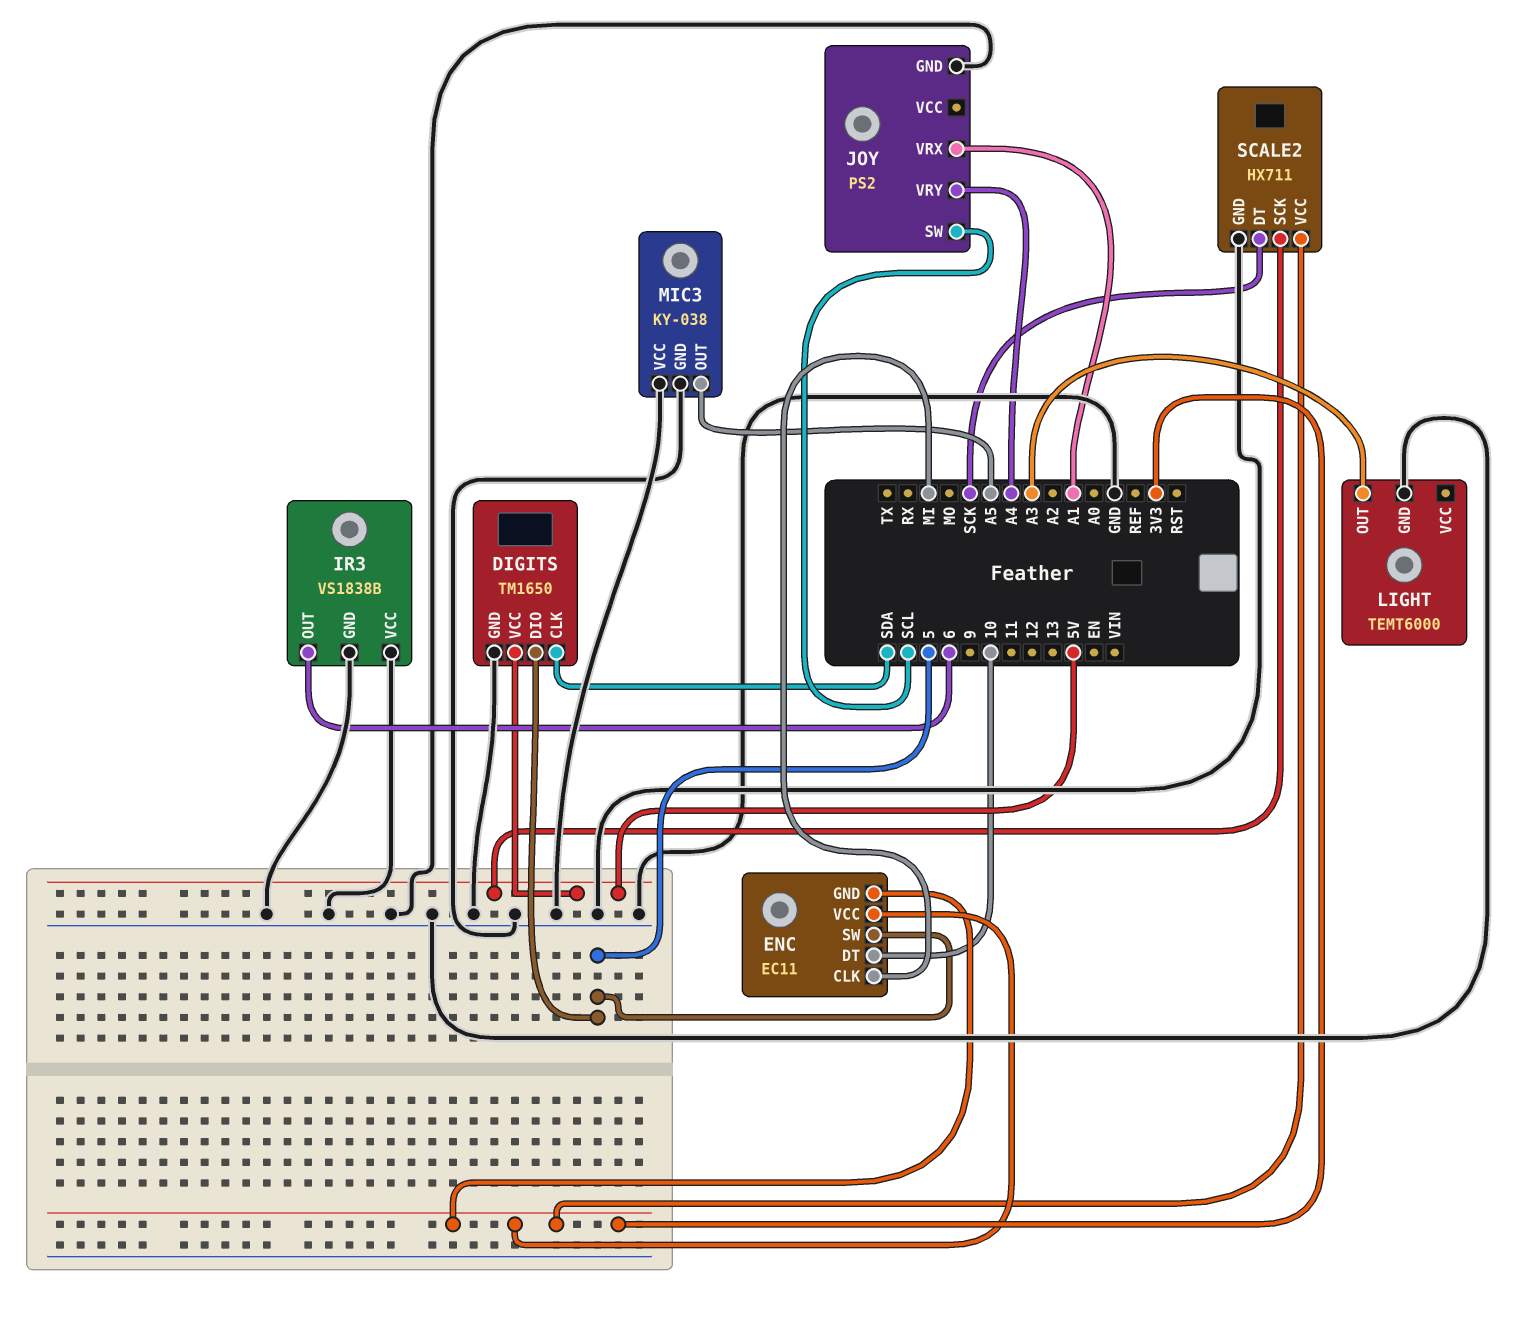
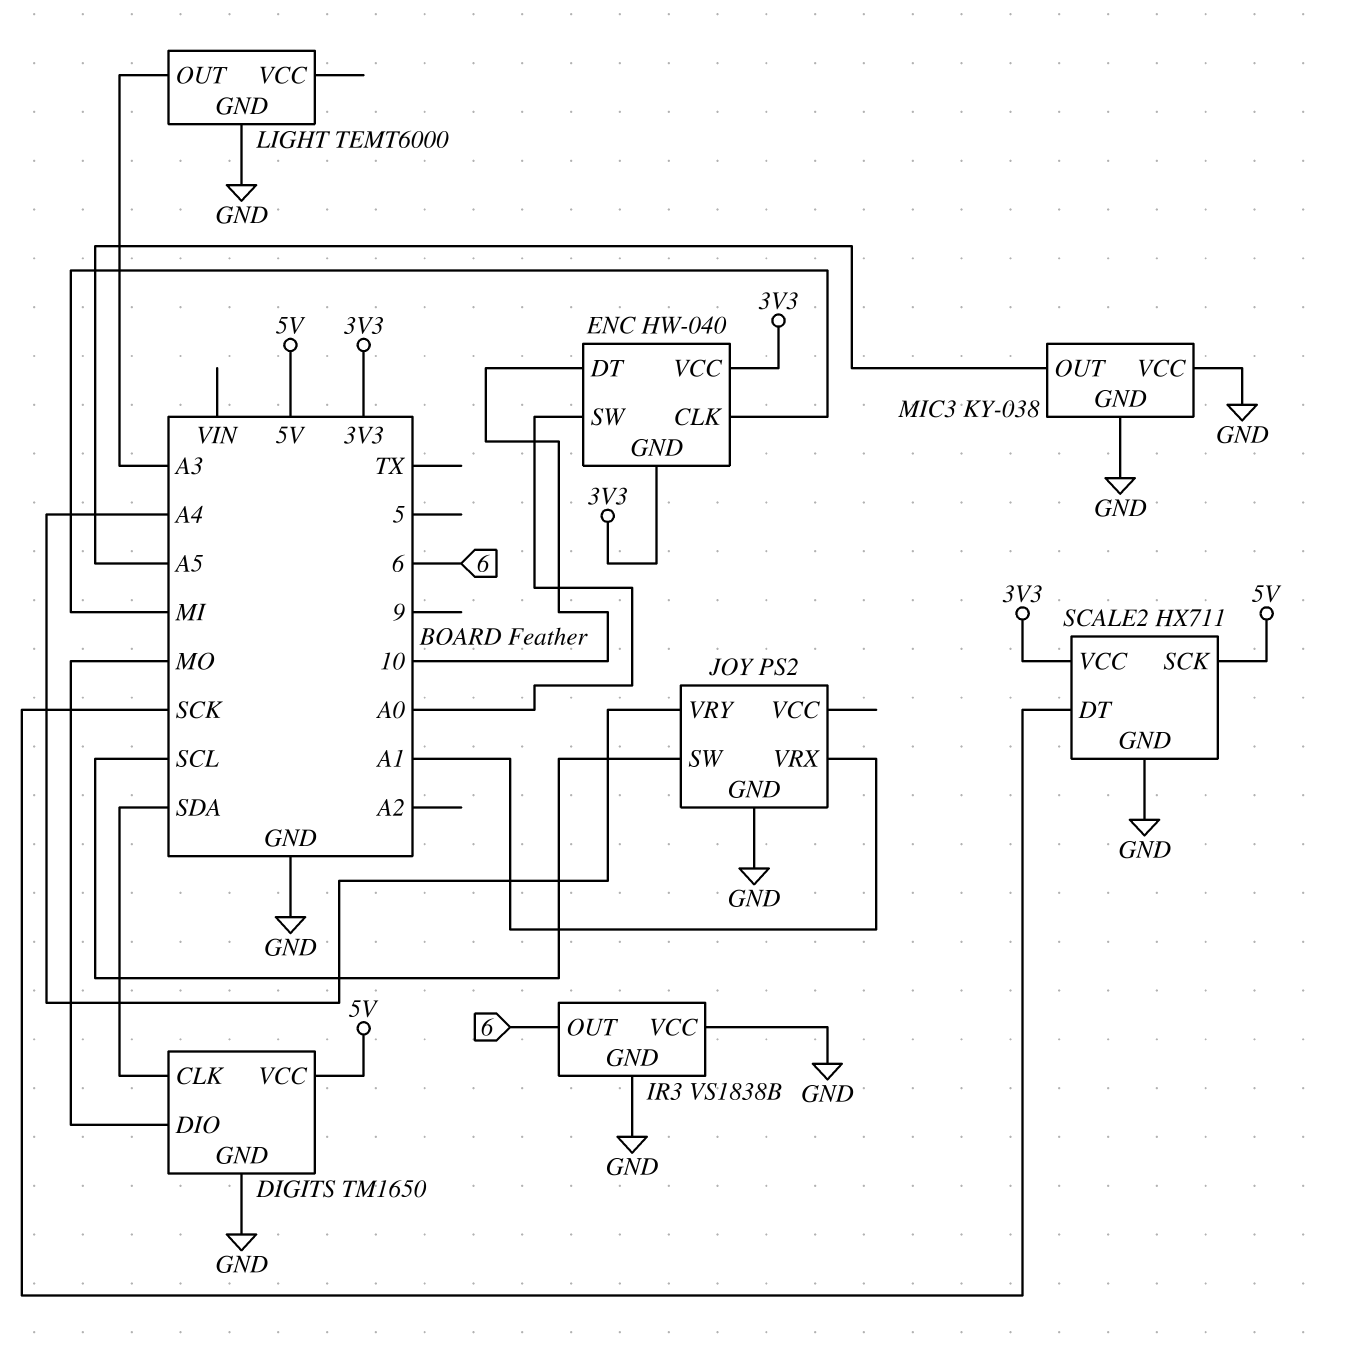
DIGITS pin DIO: 5 -> MO
ENC: EC11 -> HW-040
ENC pin SW: 5 -> A0

